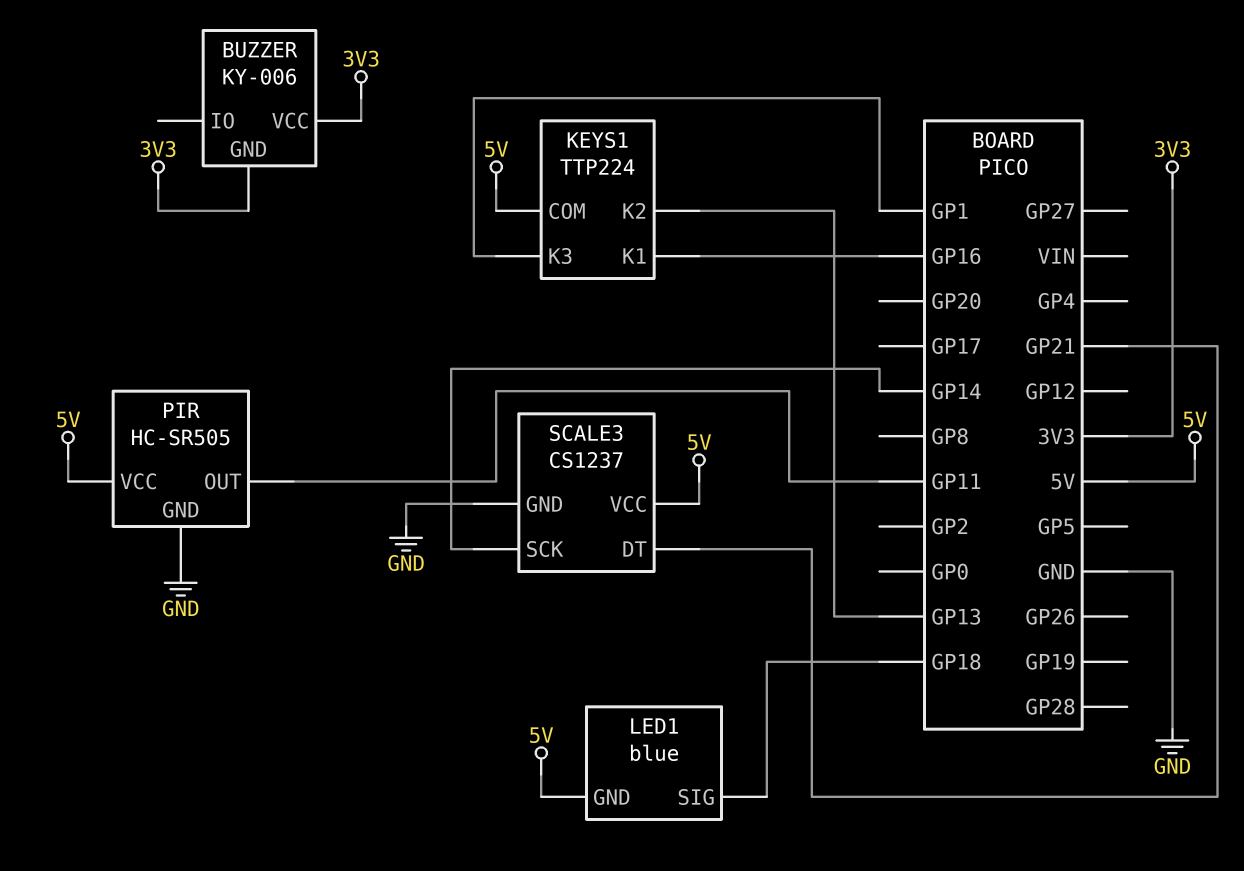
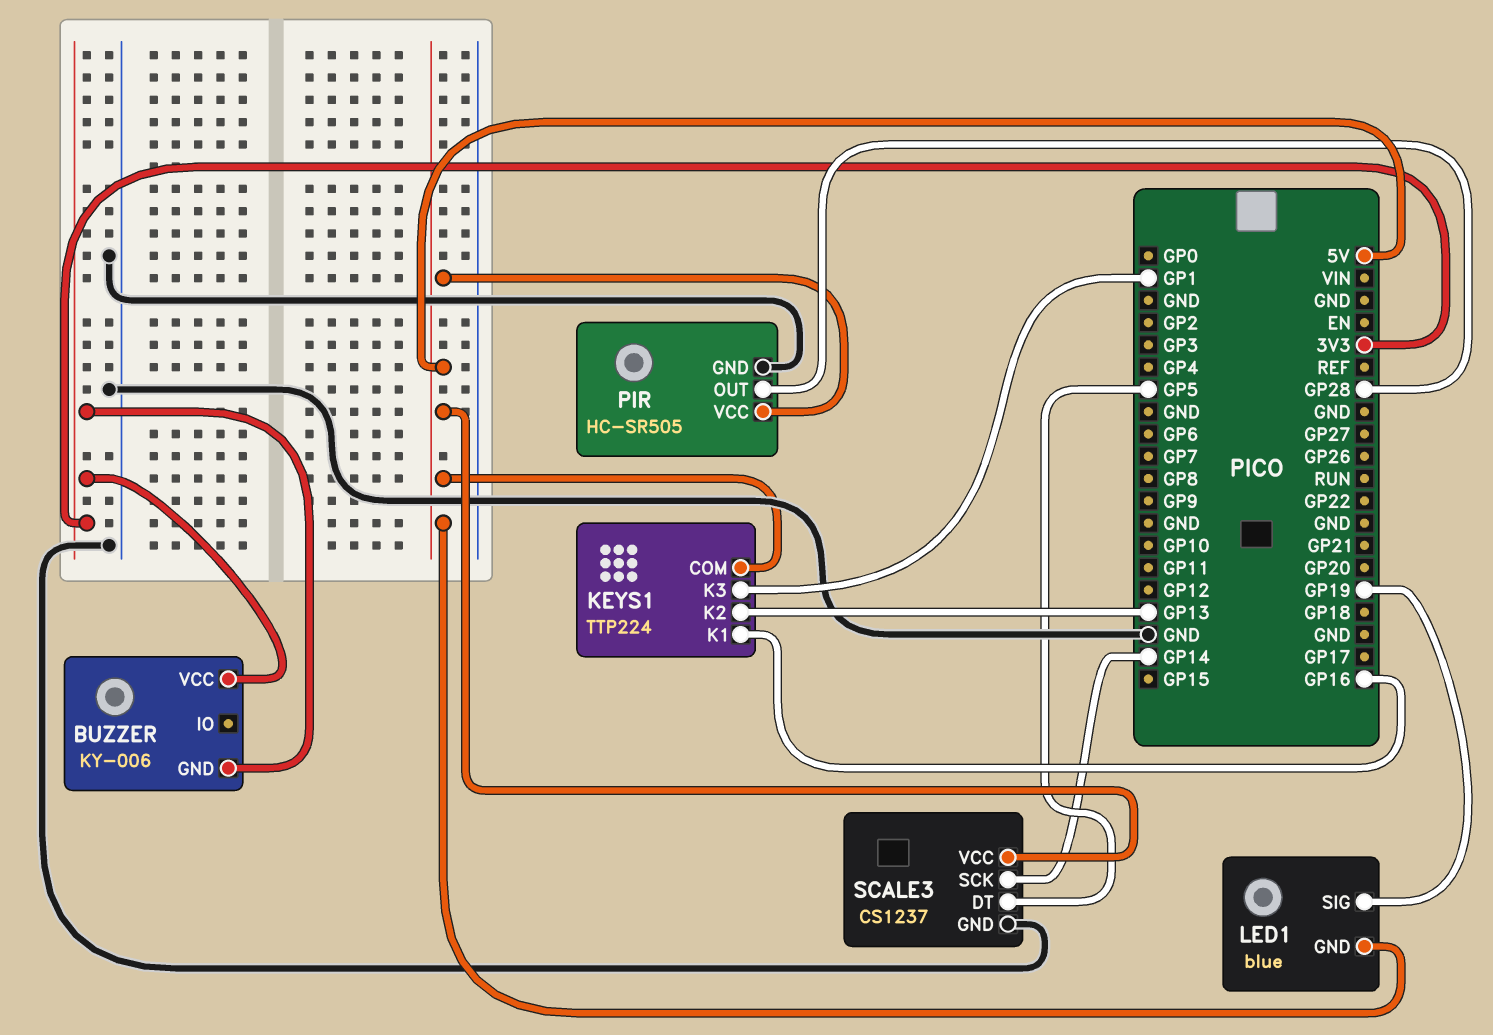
LED1 pin SIG: GP18 -> GP19
PIR pin OUT: GP11 -> GP28
SCALE3 pin DT: GP21 -> GP5

